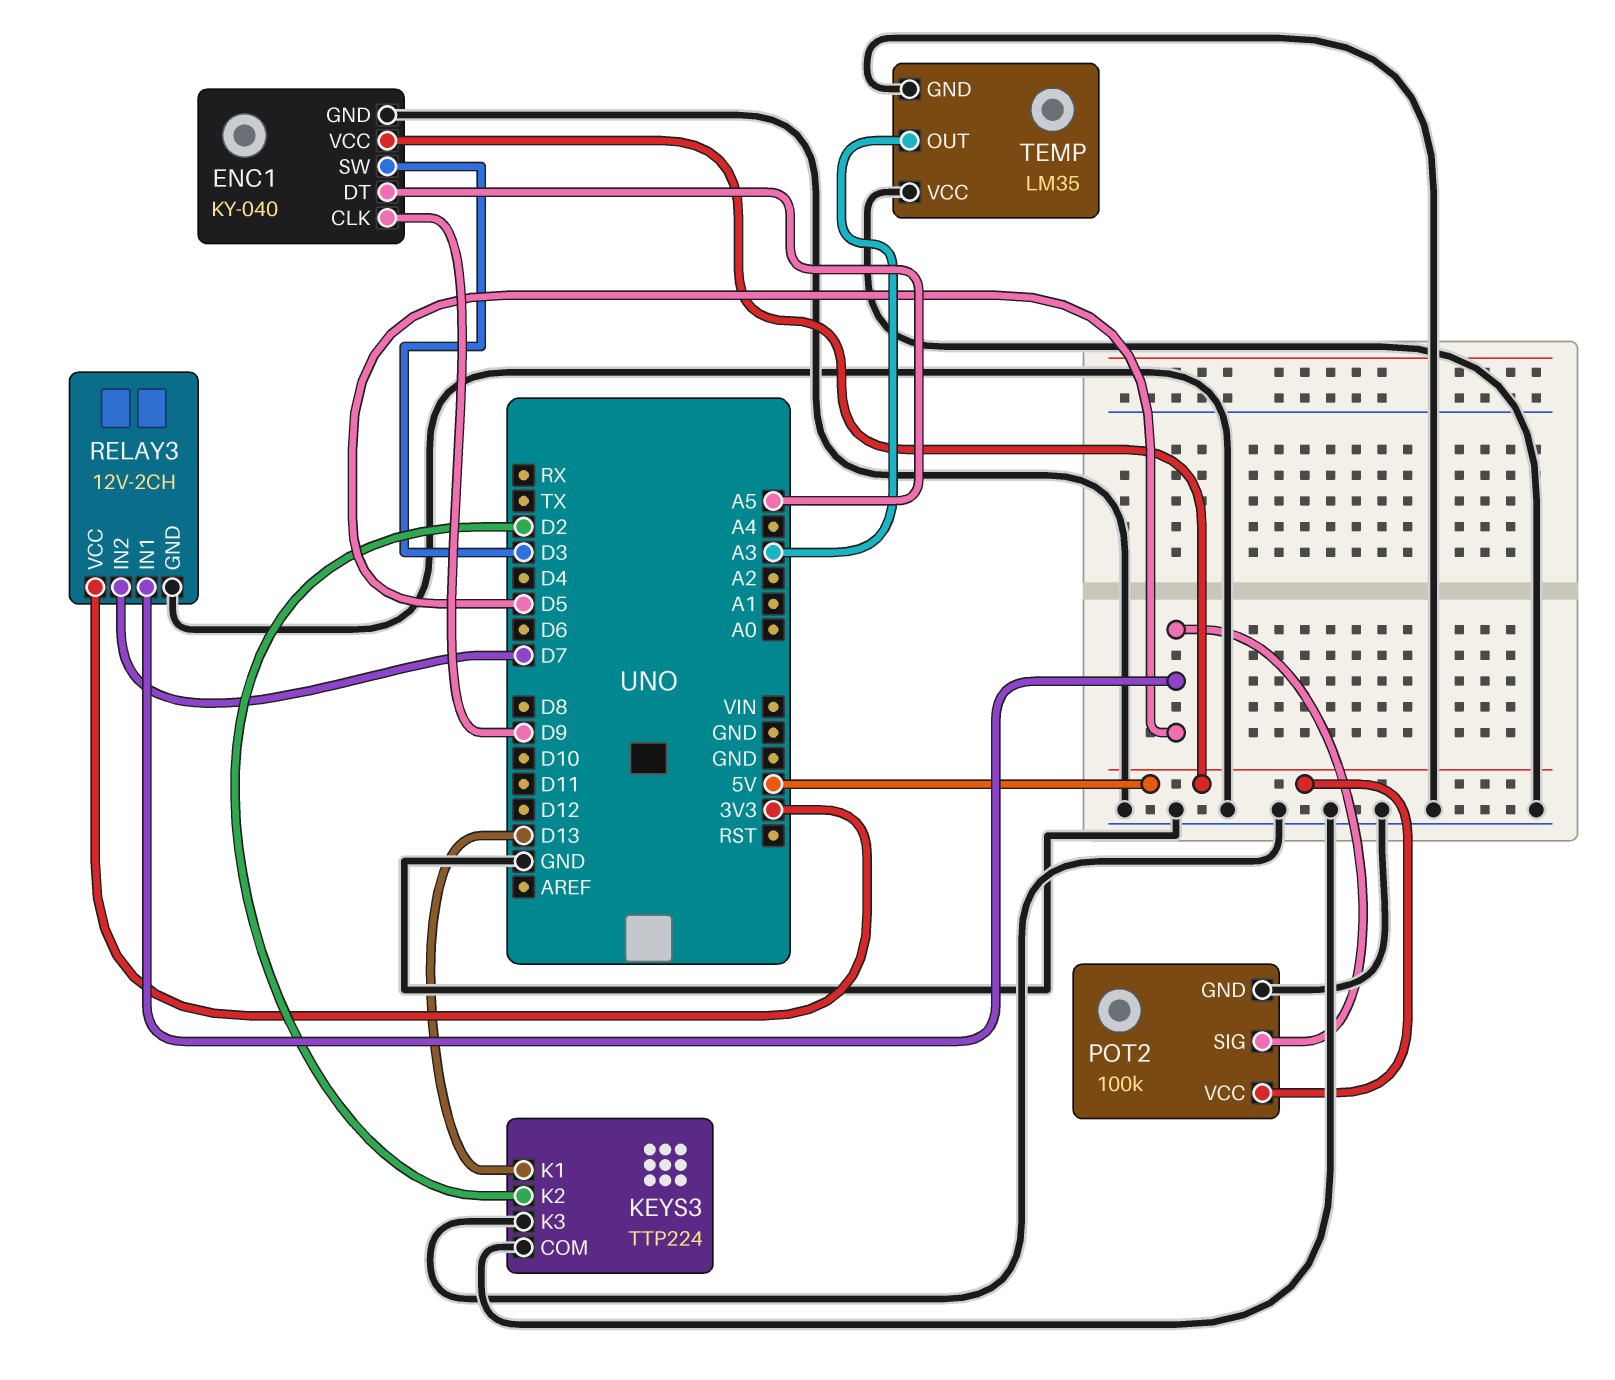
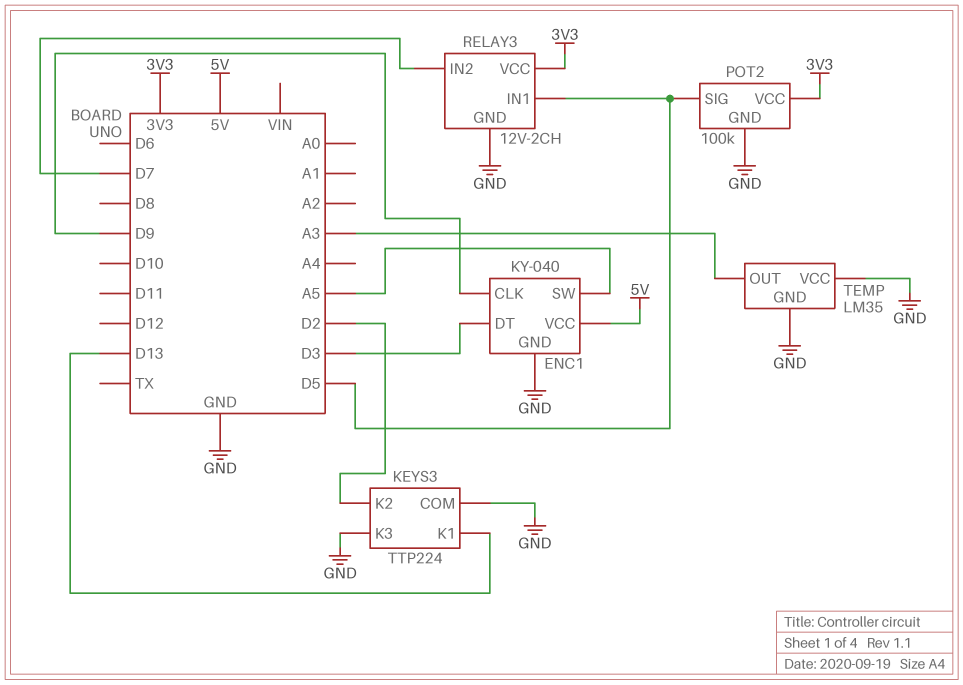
ENC1 pin DT: A5 -> D3
ENC1 pin SW: D3 -> A5
POT2 pin VCC: 5V -> 3V3

